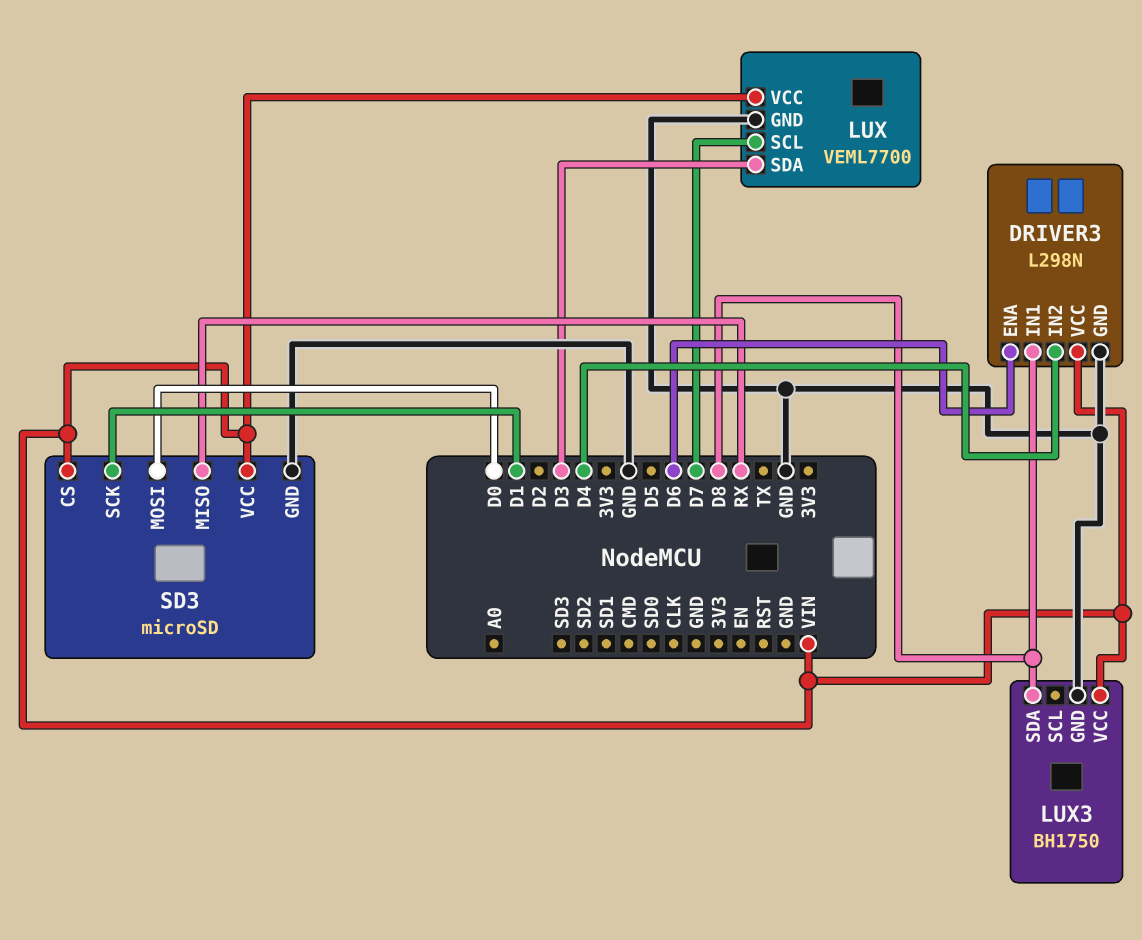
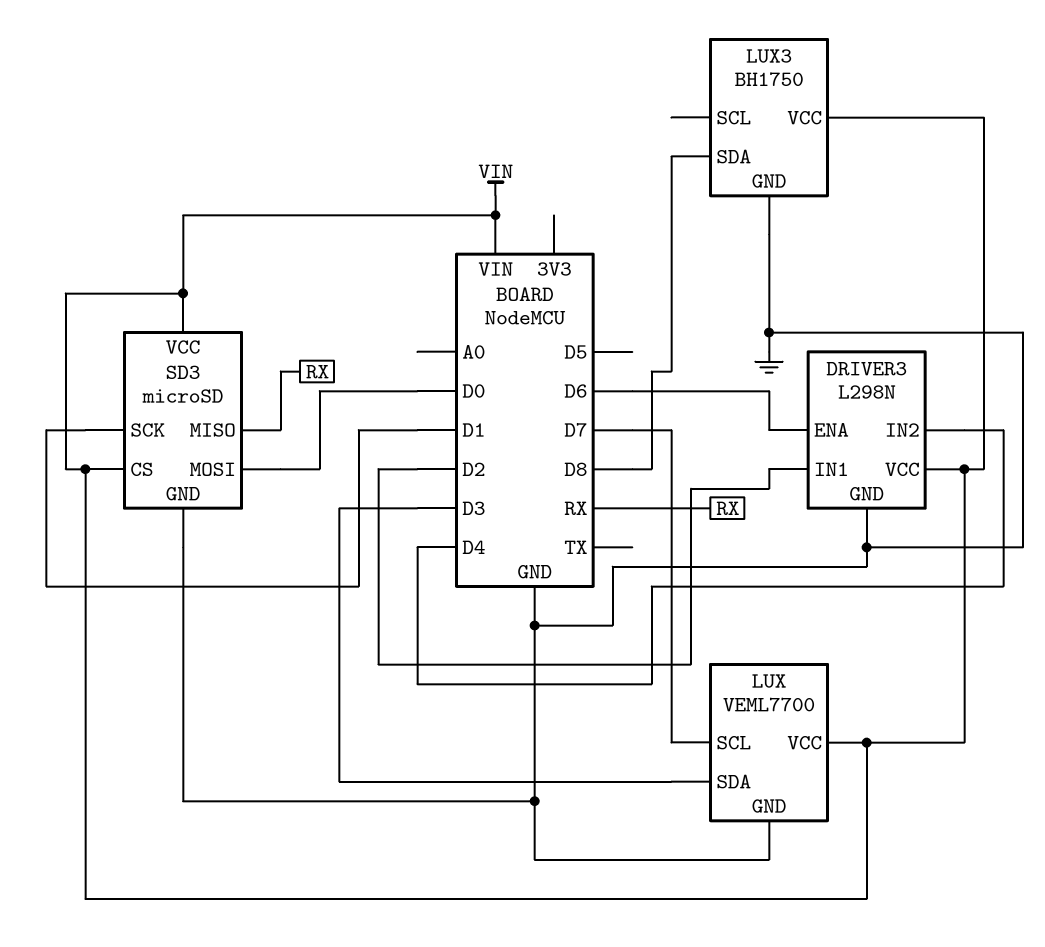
DRIVER3 pin IN1: D8 -> D2

